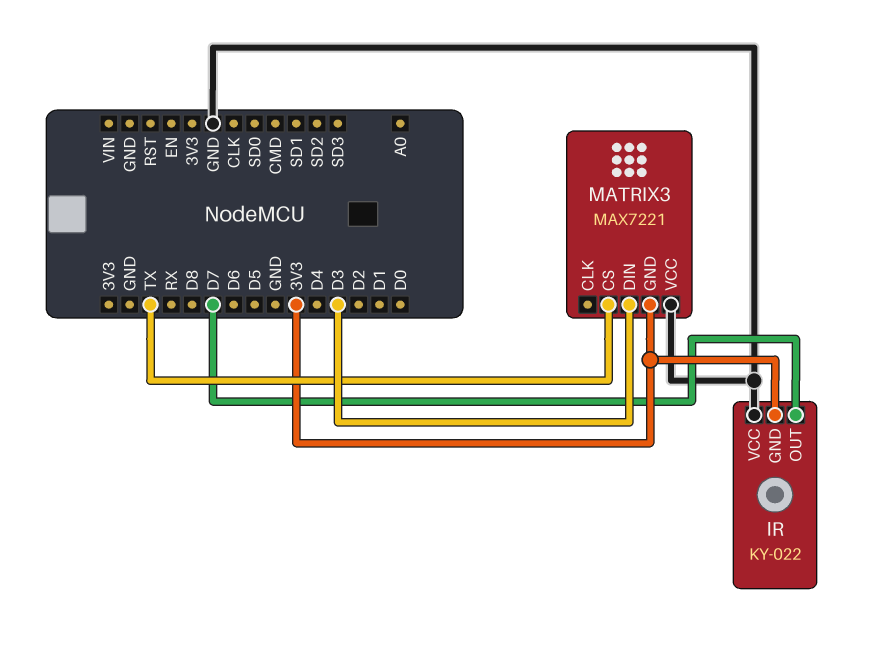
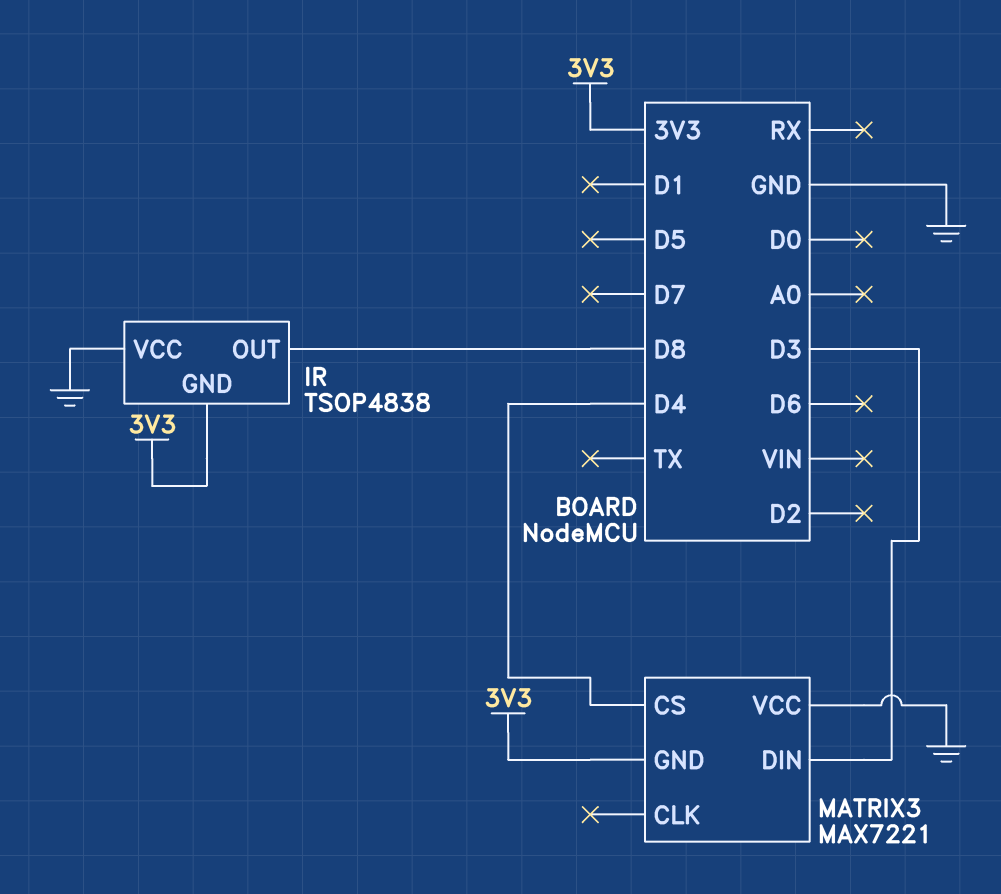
IR: KY-022 -> TSOP4838
IR pin OUT: D7 -> D8
MATRIX3 pin CS: TX -> D4

